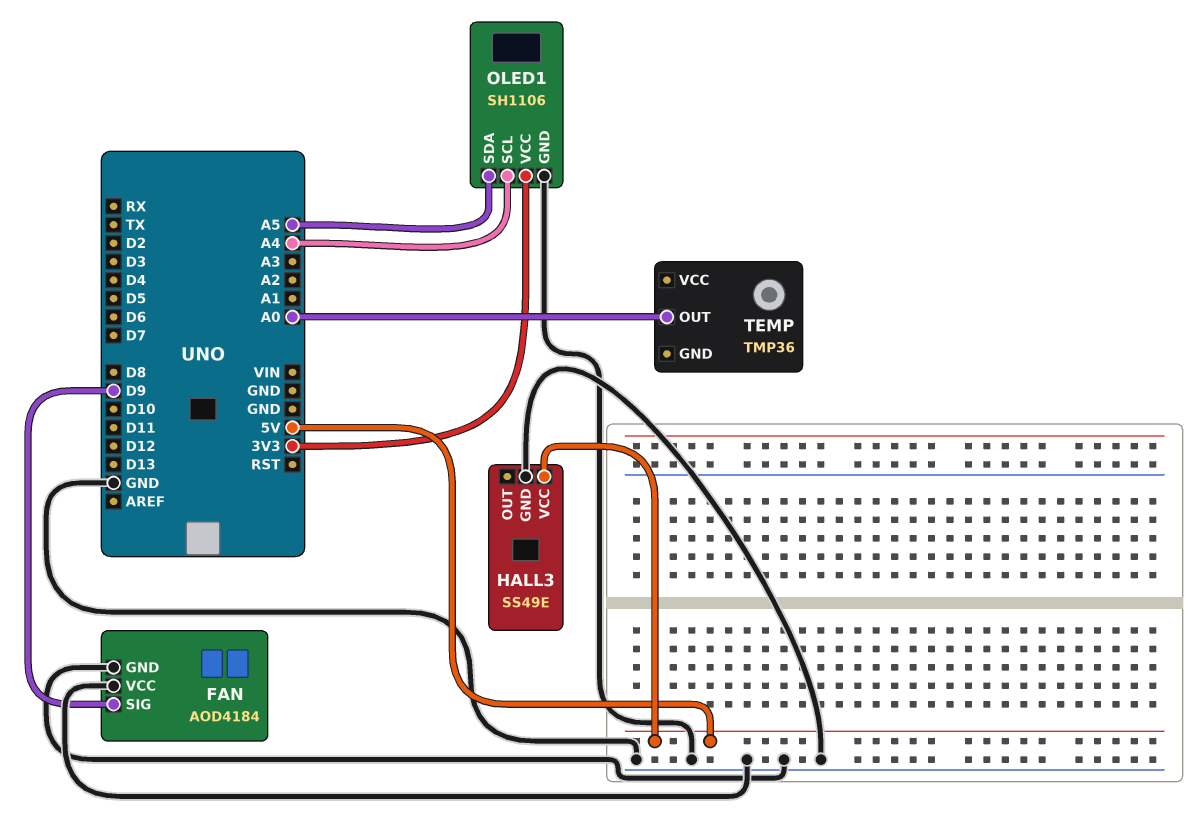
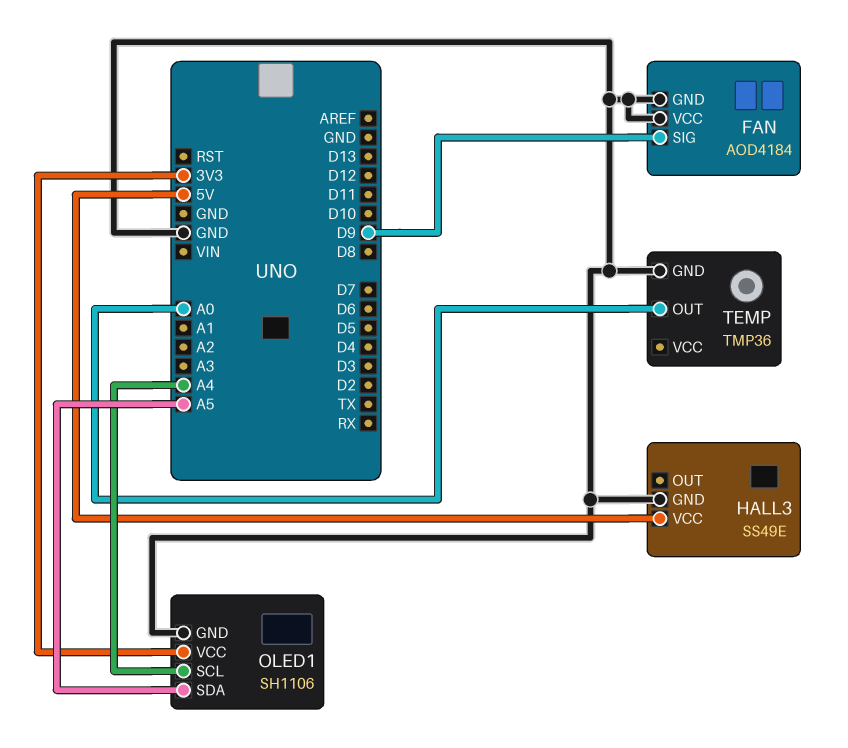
TEMP pin GND: none -> GND

